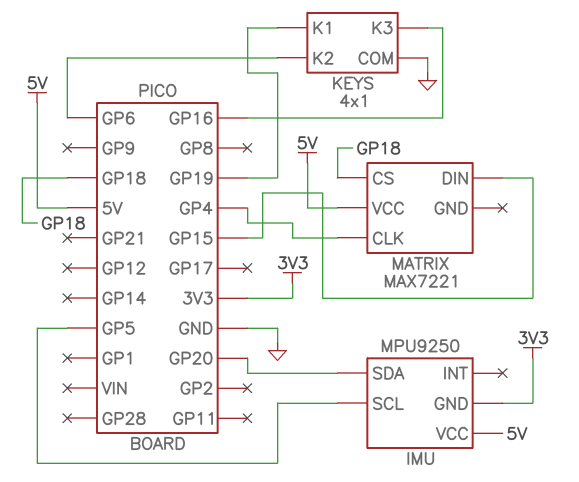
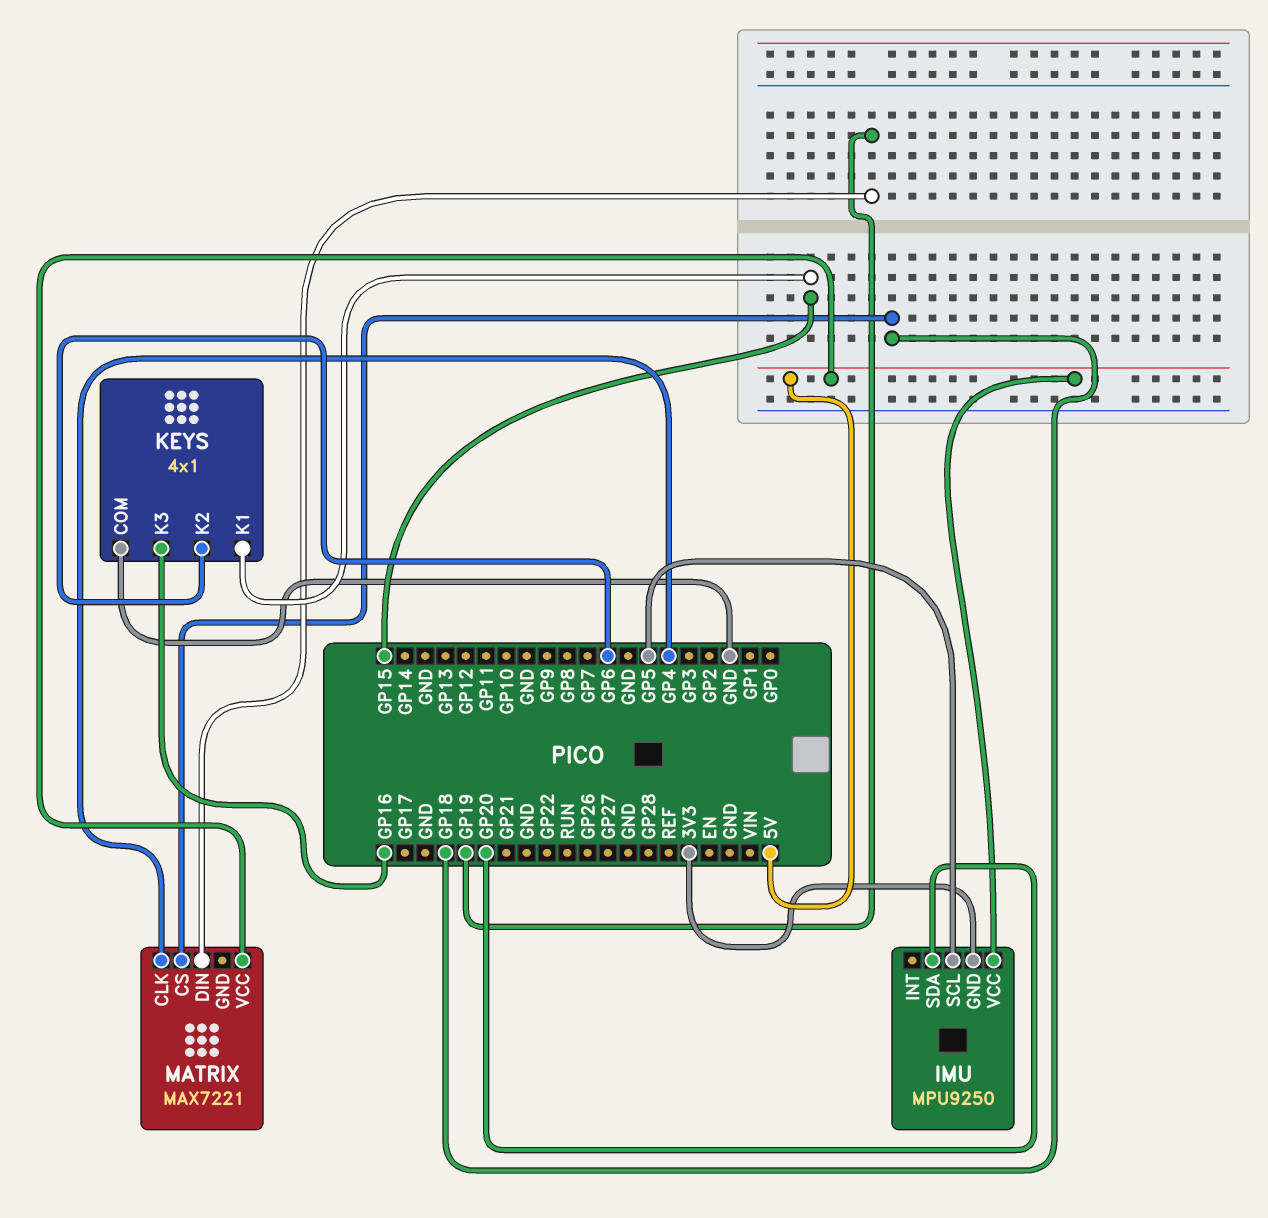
KEYS pin K1: GP19 -> GP15
MATRIX pin DIN: GP15 -> GP19

